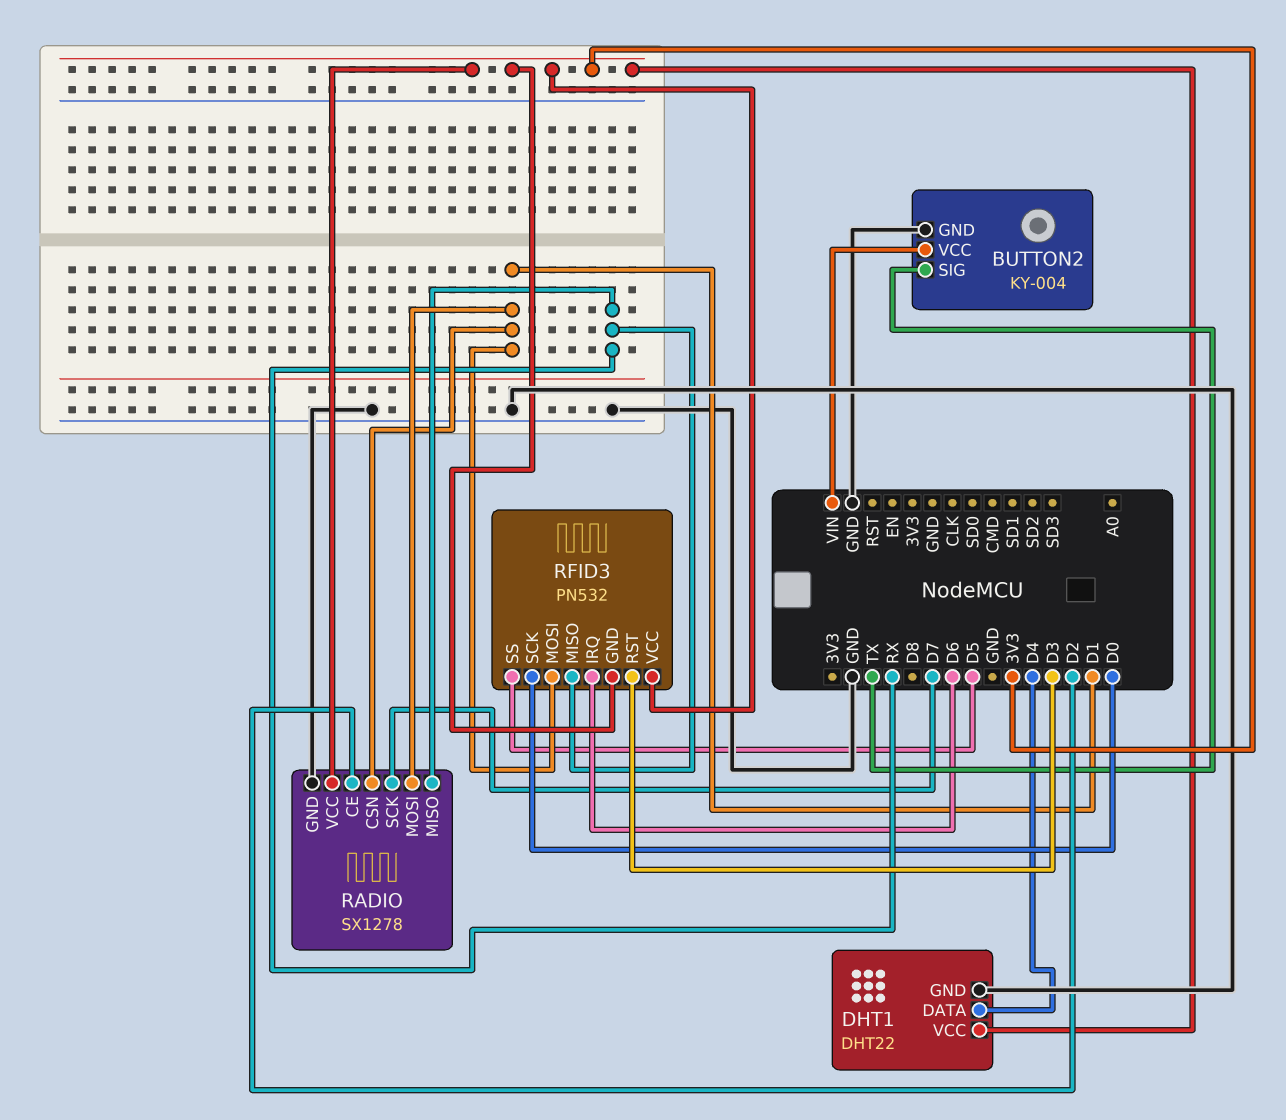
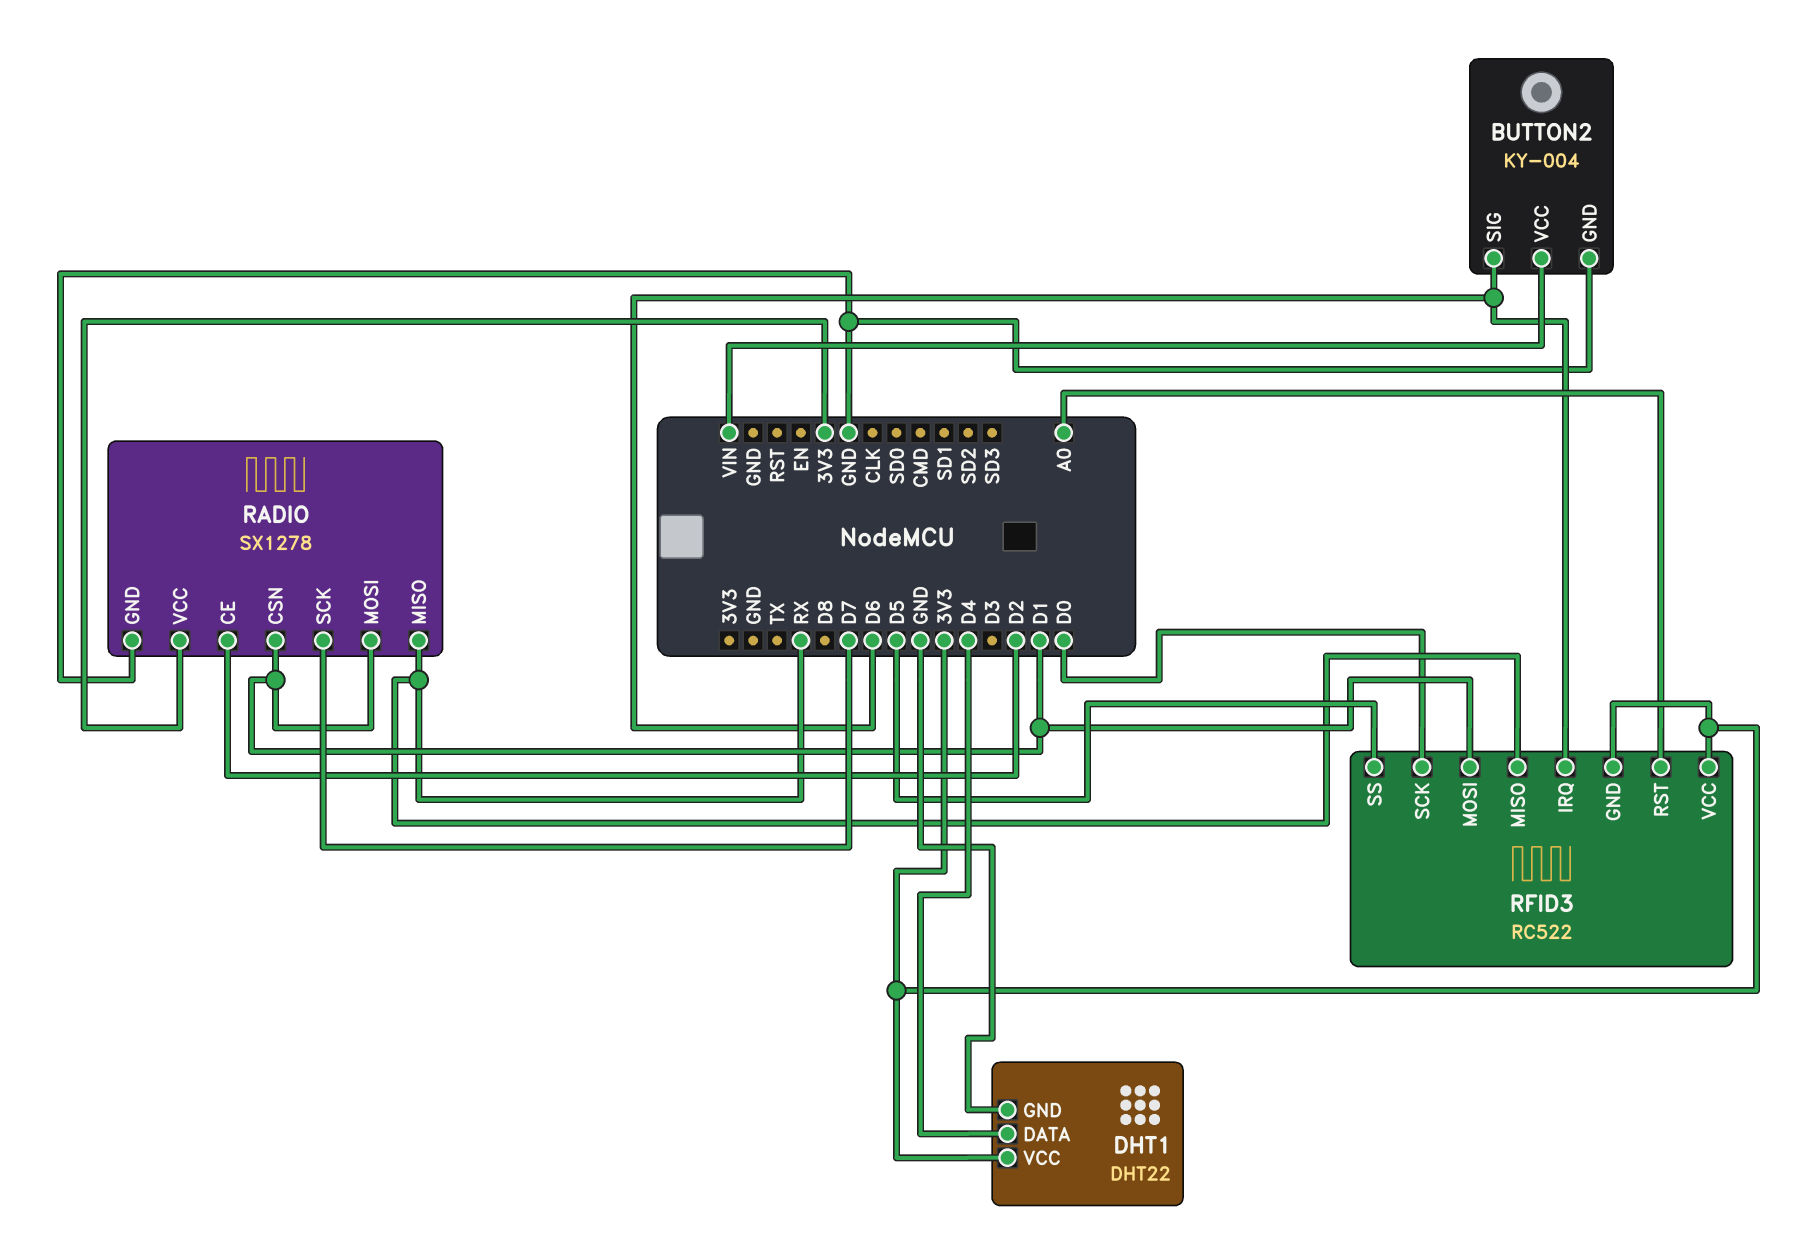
BUTTON2 pin SIG: TX -> D6
RFID3: PN532 -> RC522
RFID3 pin RST: D3 -> A0

